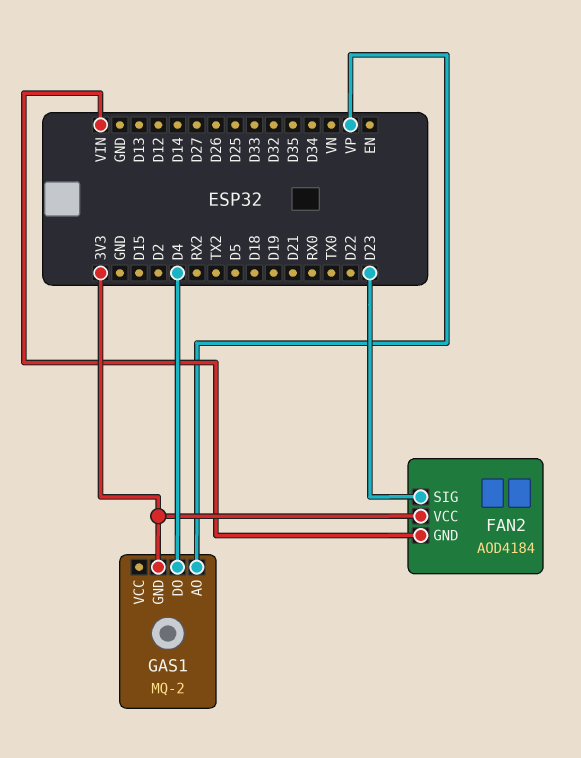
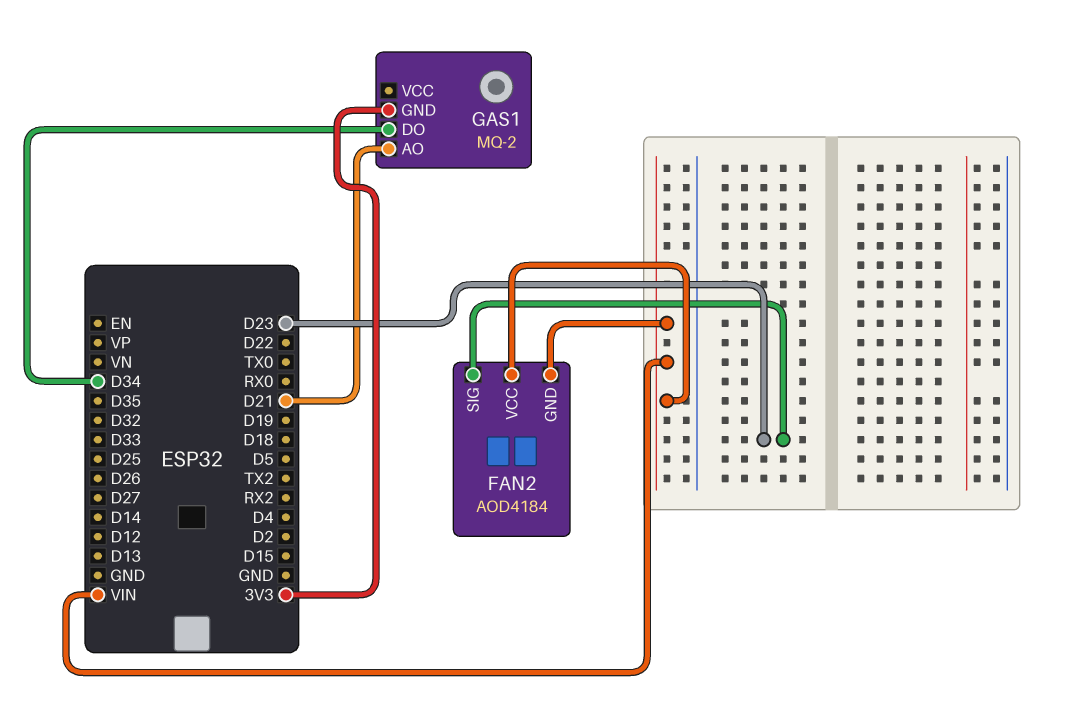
FAN2 pin VCC: 3V3 -> VIN
GAS1 pin AO: VP -> D21
GAS1 pin DO: D4 -> D34

